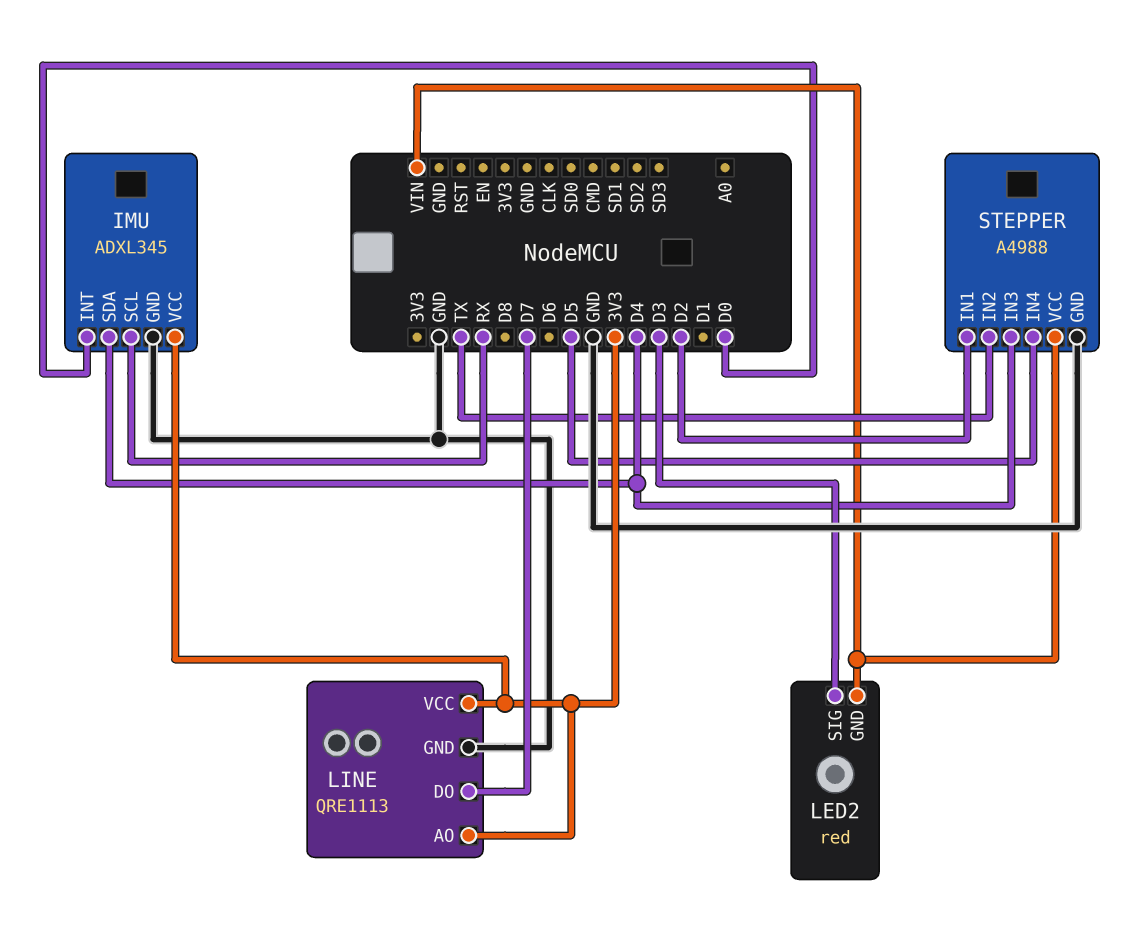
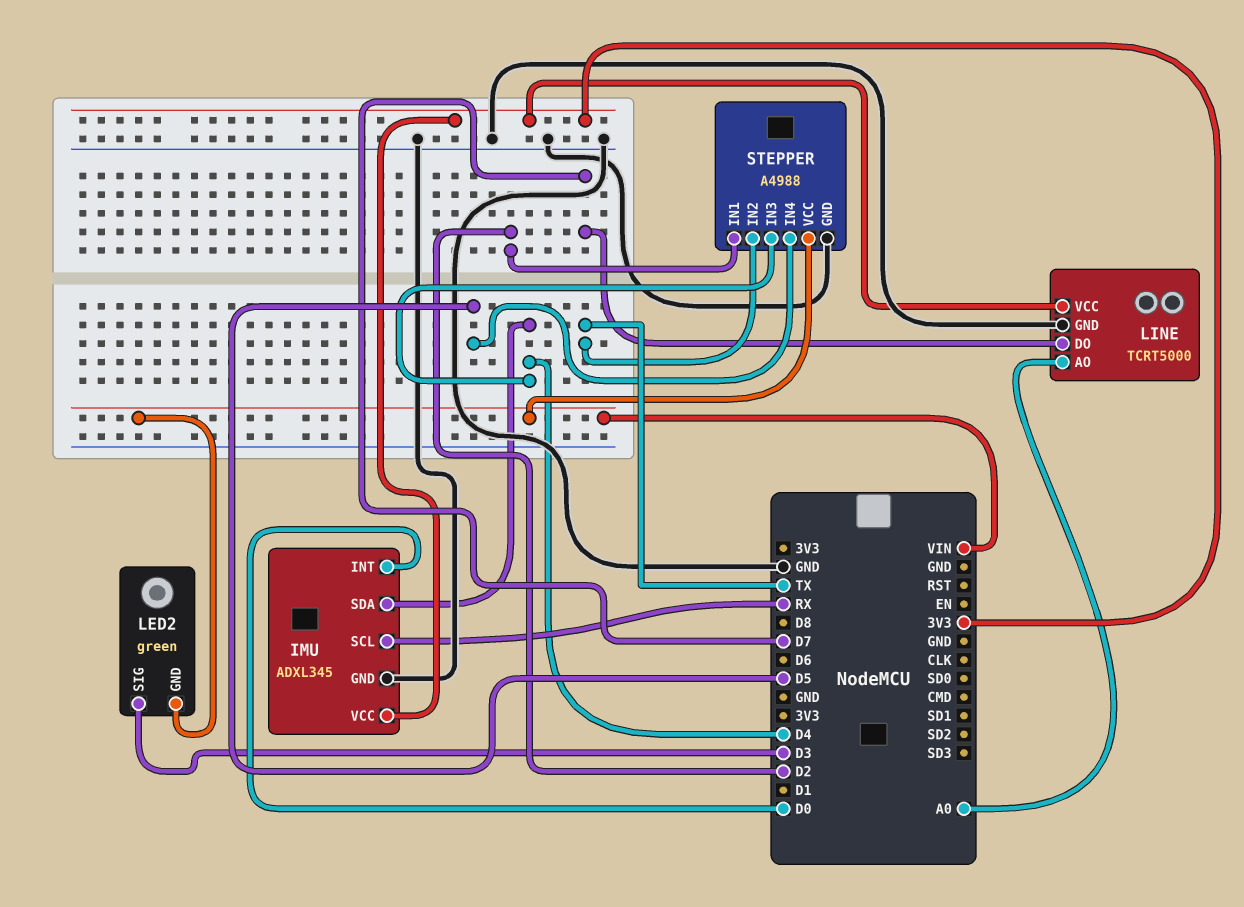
LED2: red -> green
LINE: QRE1113 -> TCRT5000
LINE pin AO: 3V3 -> A0

